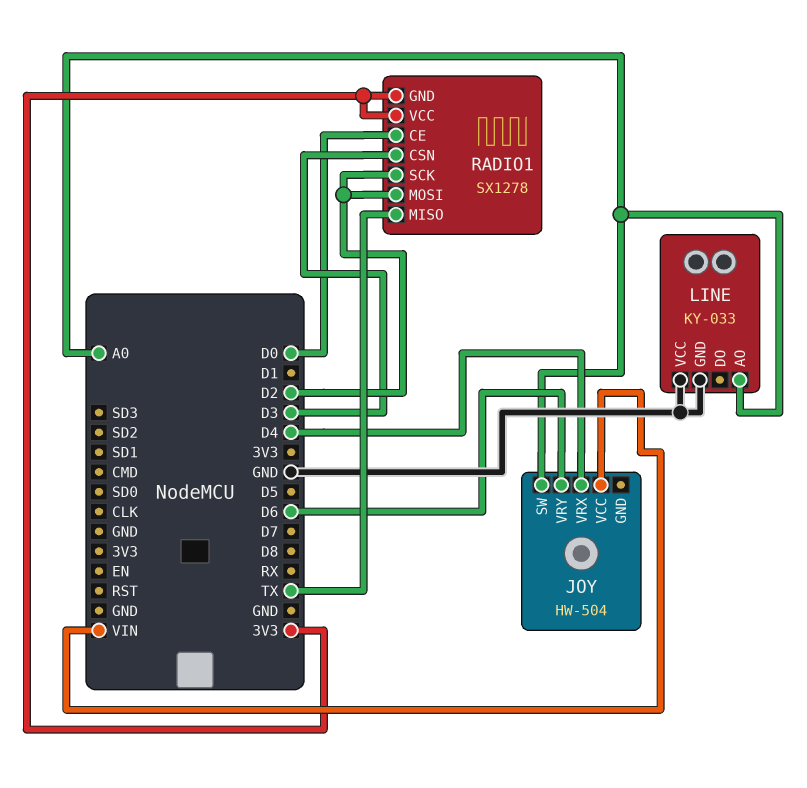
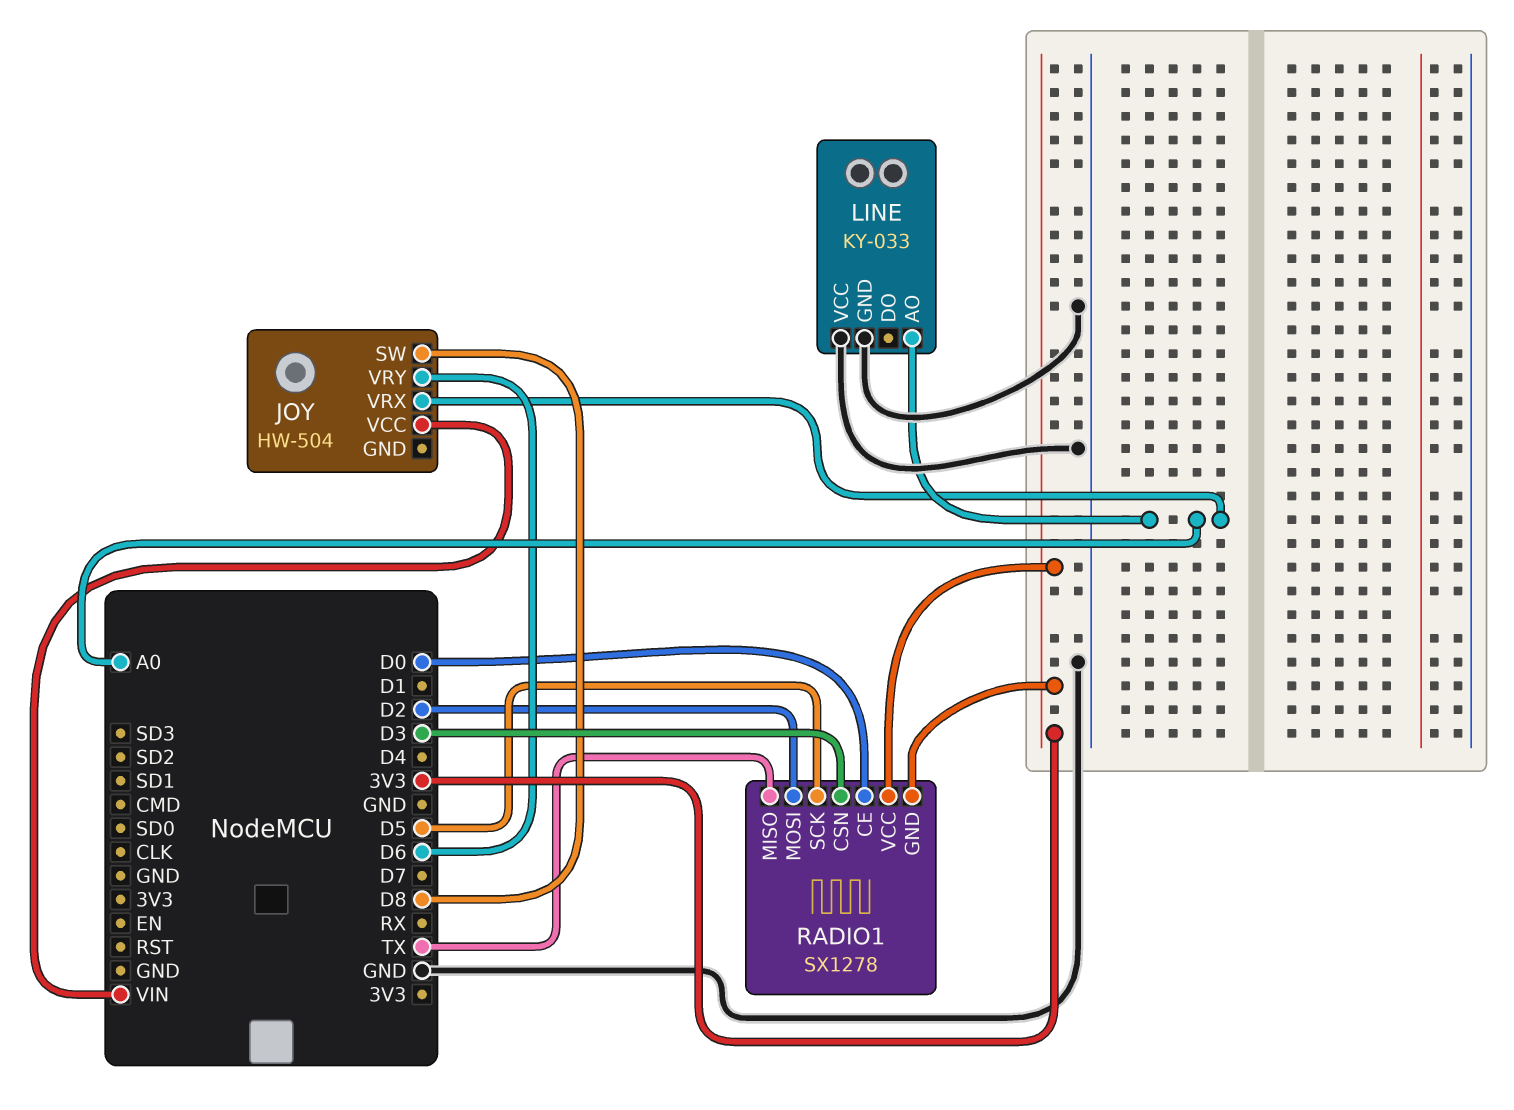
JOY pin SW: A0 -> D8
JOY pin VRX: D4 -> A0
RADIO1 pin SCK: D2 -> D5

